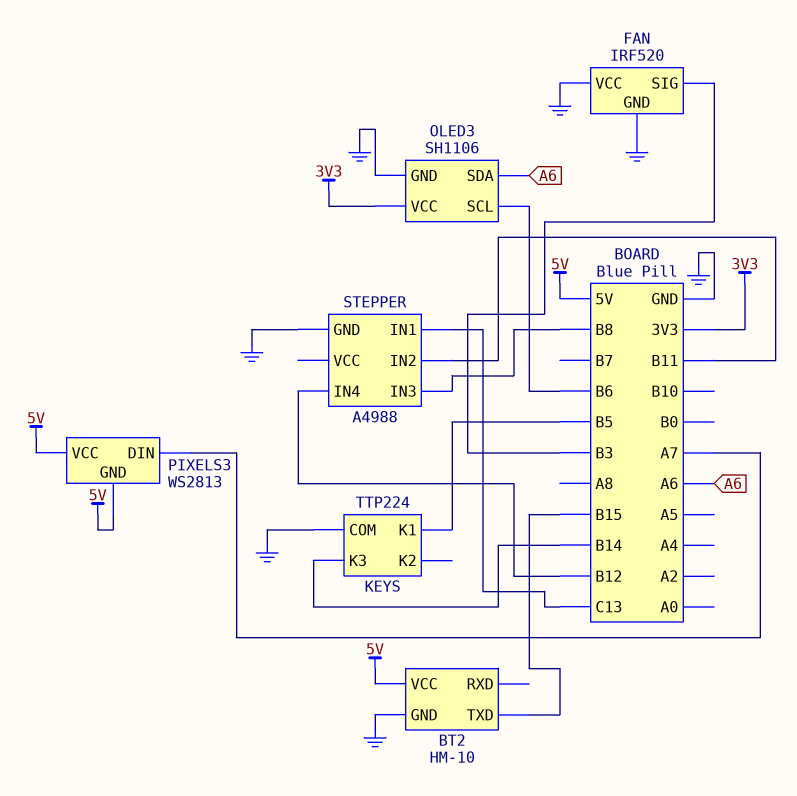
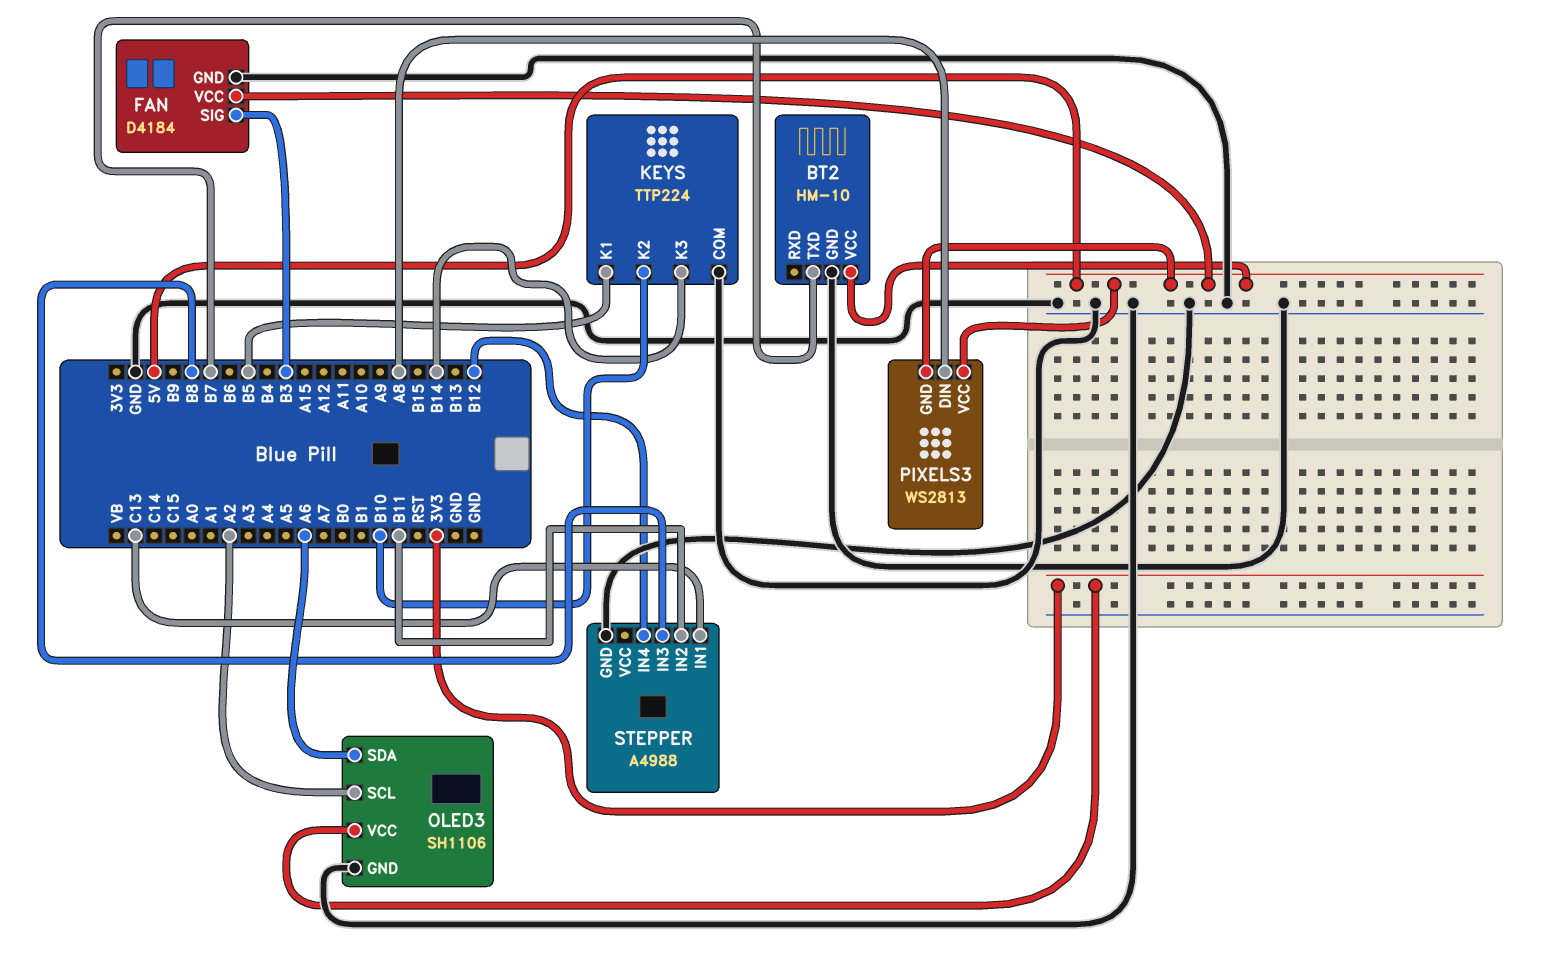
BT2 pin TXD: B15 -> B7
FAN: IRF520 -> D4184
FAN pin VCC: GND -> 5V
KEYS pin K2: none -> B10
OLED3 pin SCL: B6 -> A2
PIXELS3 pin DIN: A7 -> A8

